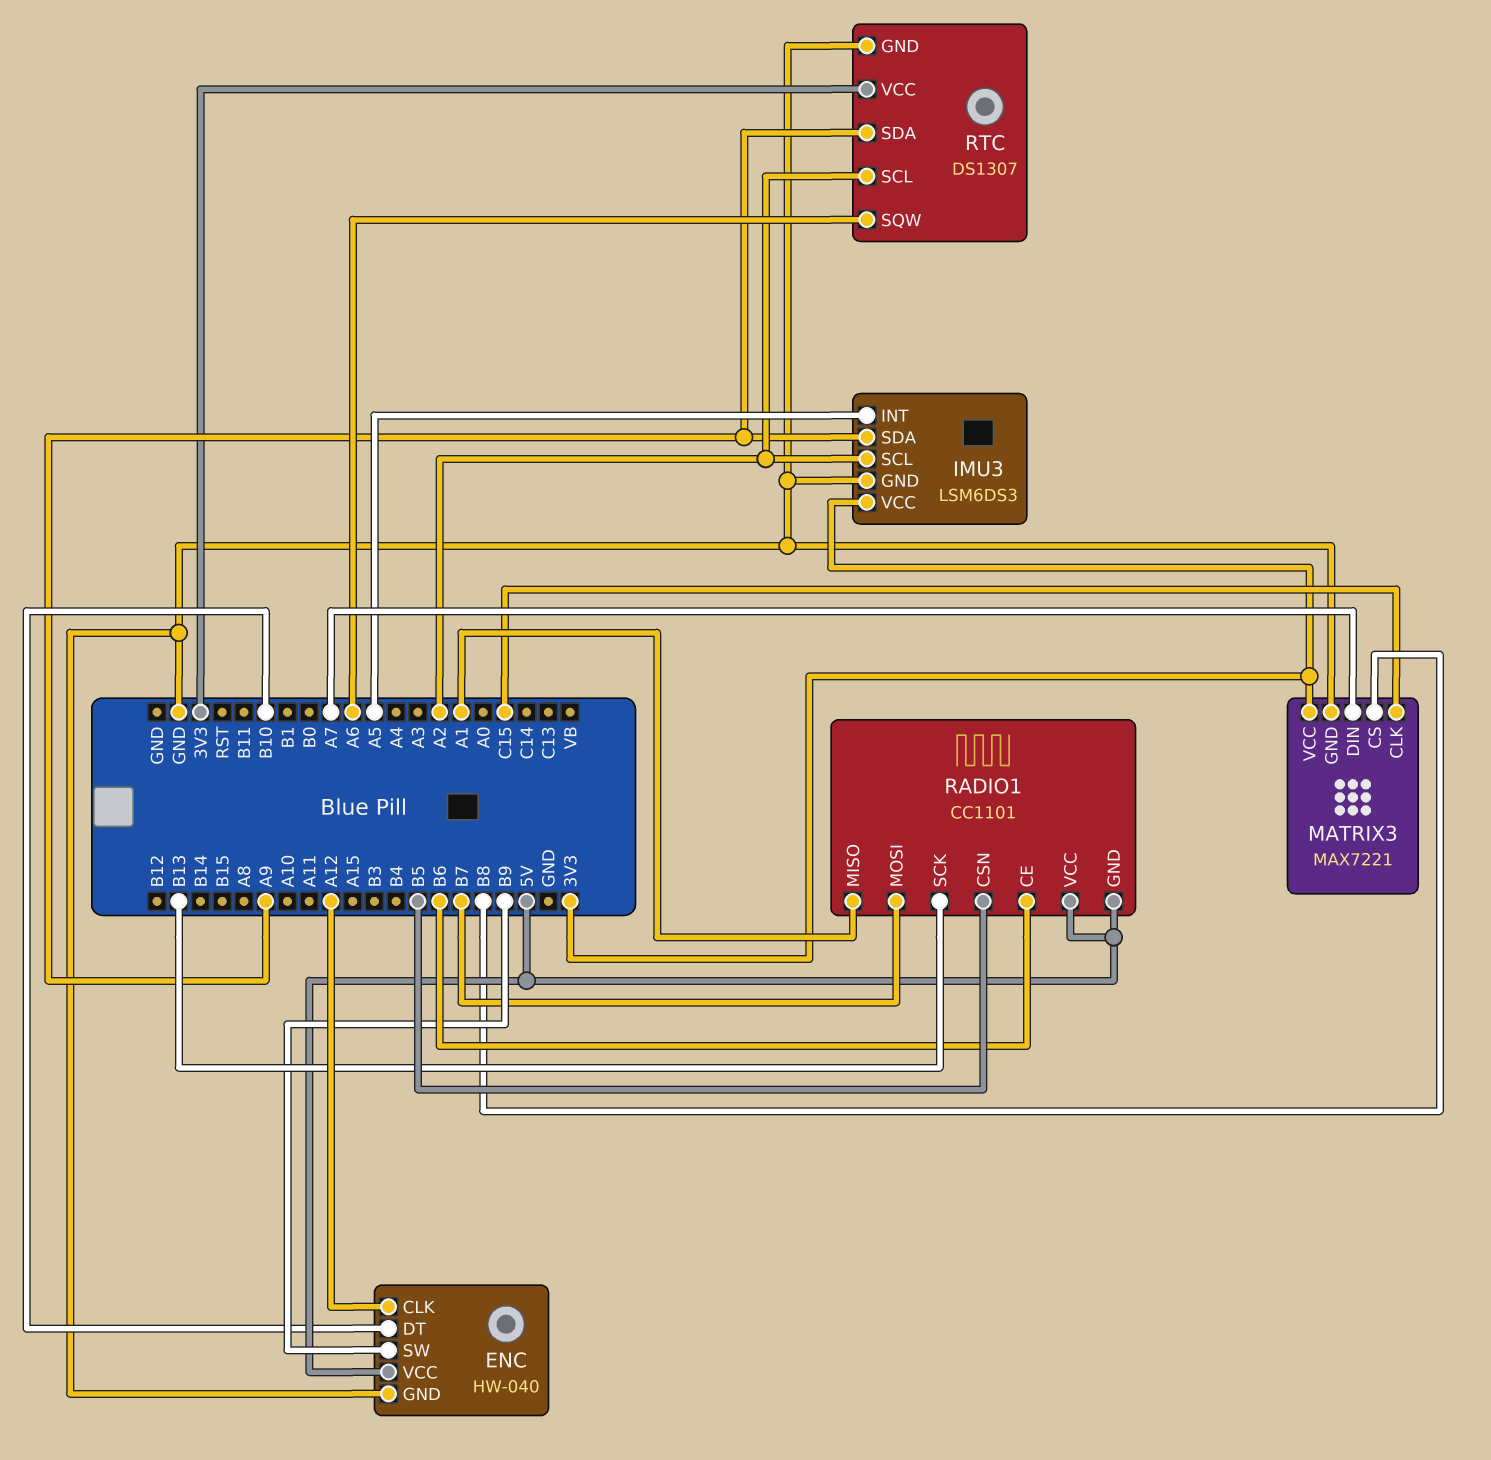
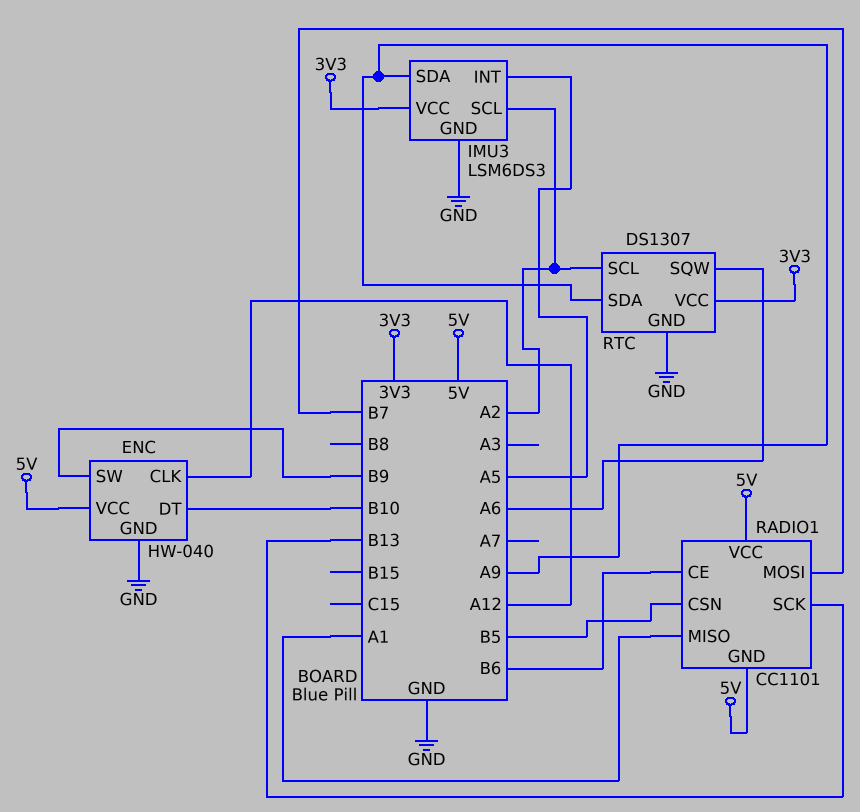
MATRIX3: MAX7221 -> none
MATRIX3 pin CLK: C15 -> none
MATRIX3 pin CS: B8 -> none
MATRIX3 pin DIN: A7 -> none
MATRIX3 pin GND: GND -> none
MATRIX3 pin VCC: 3V3 -> none

